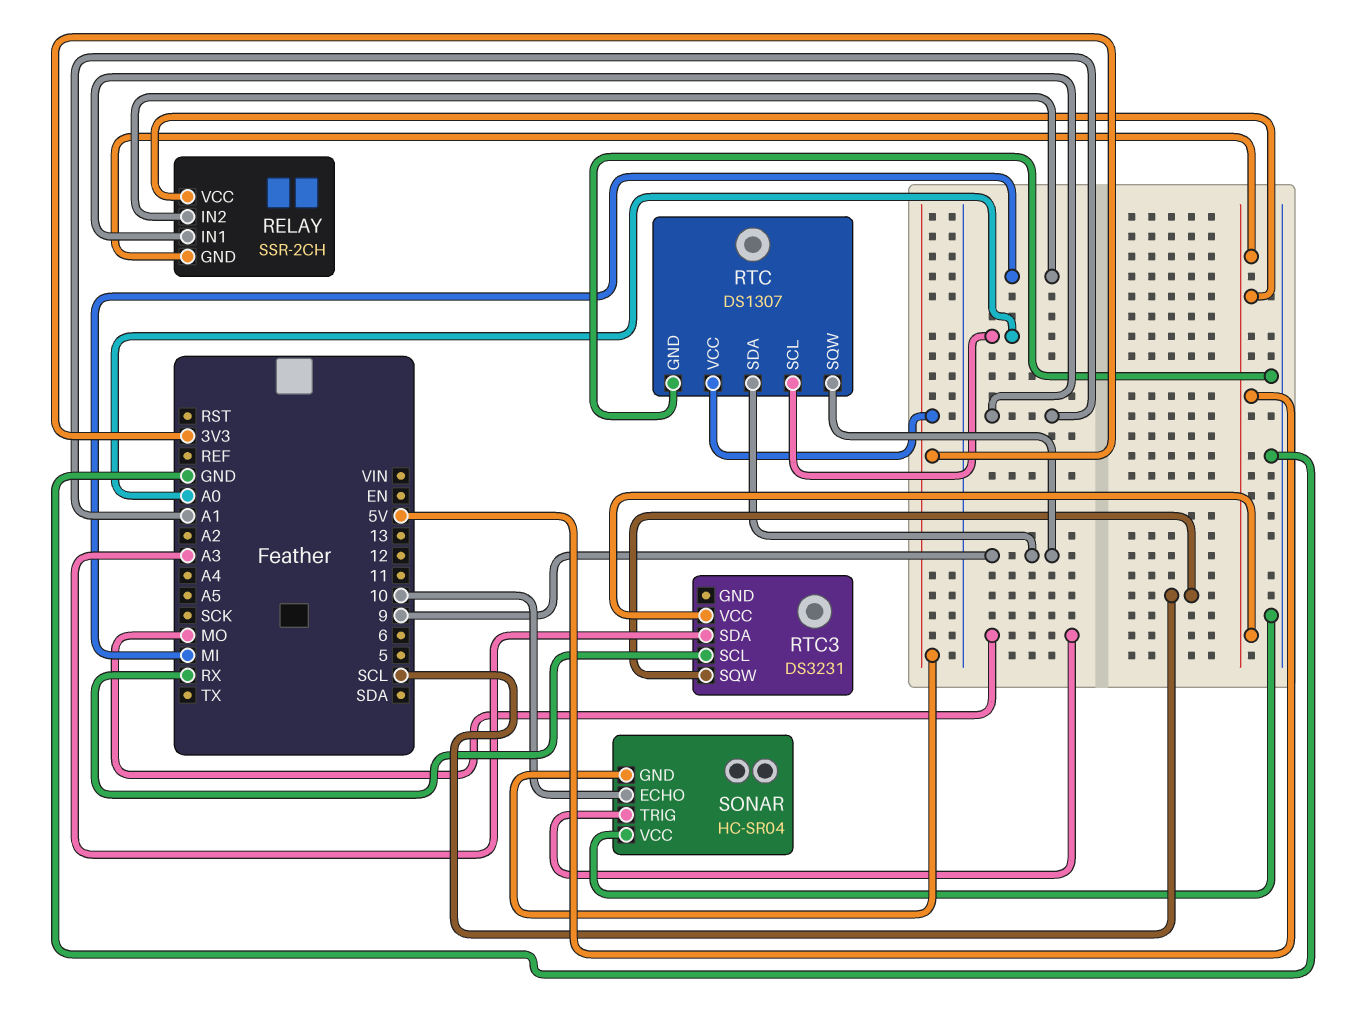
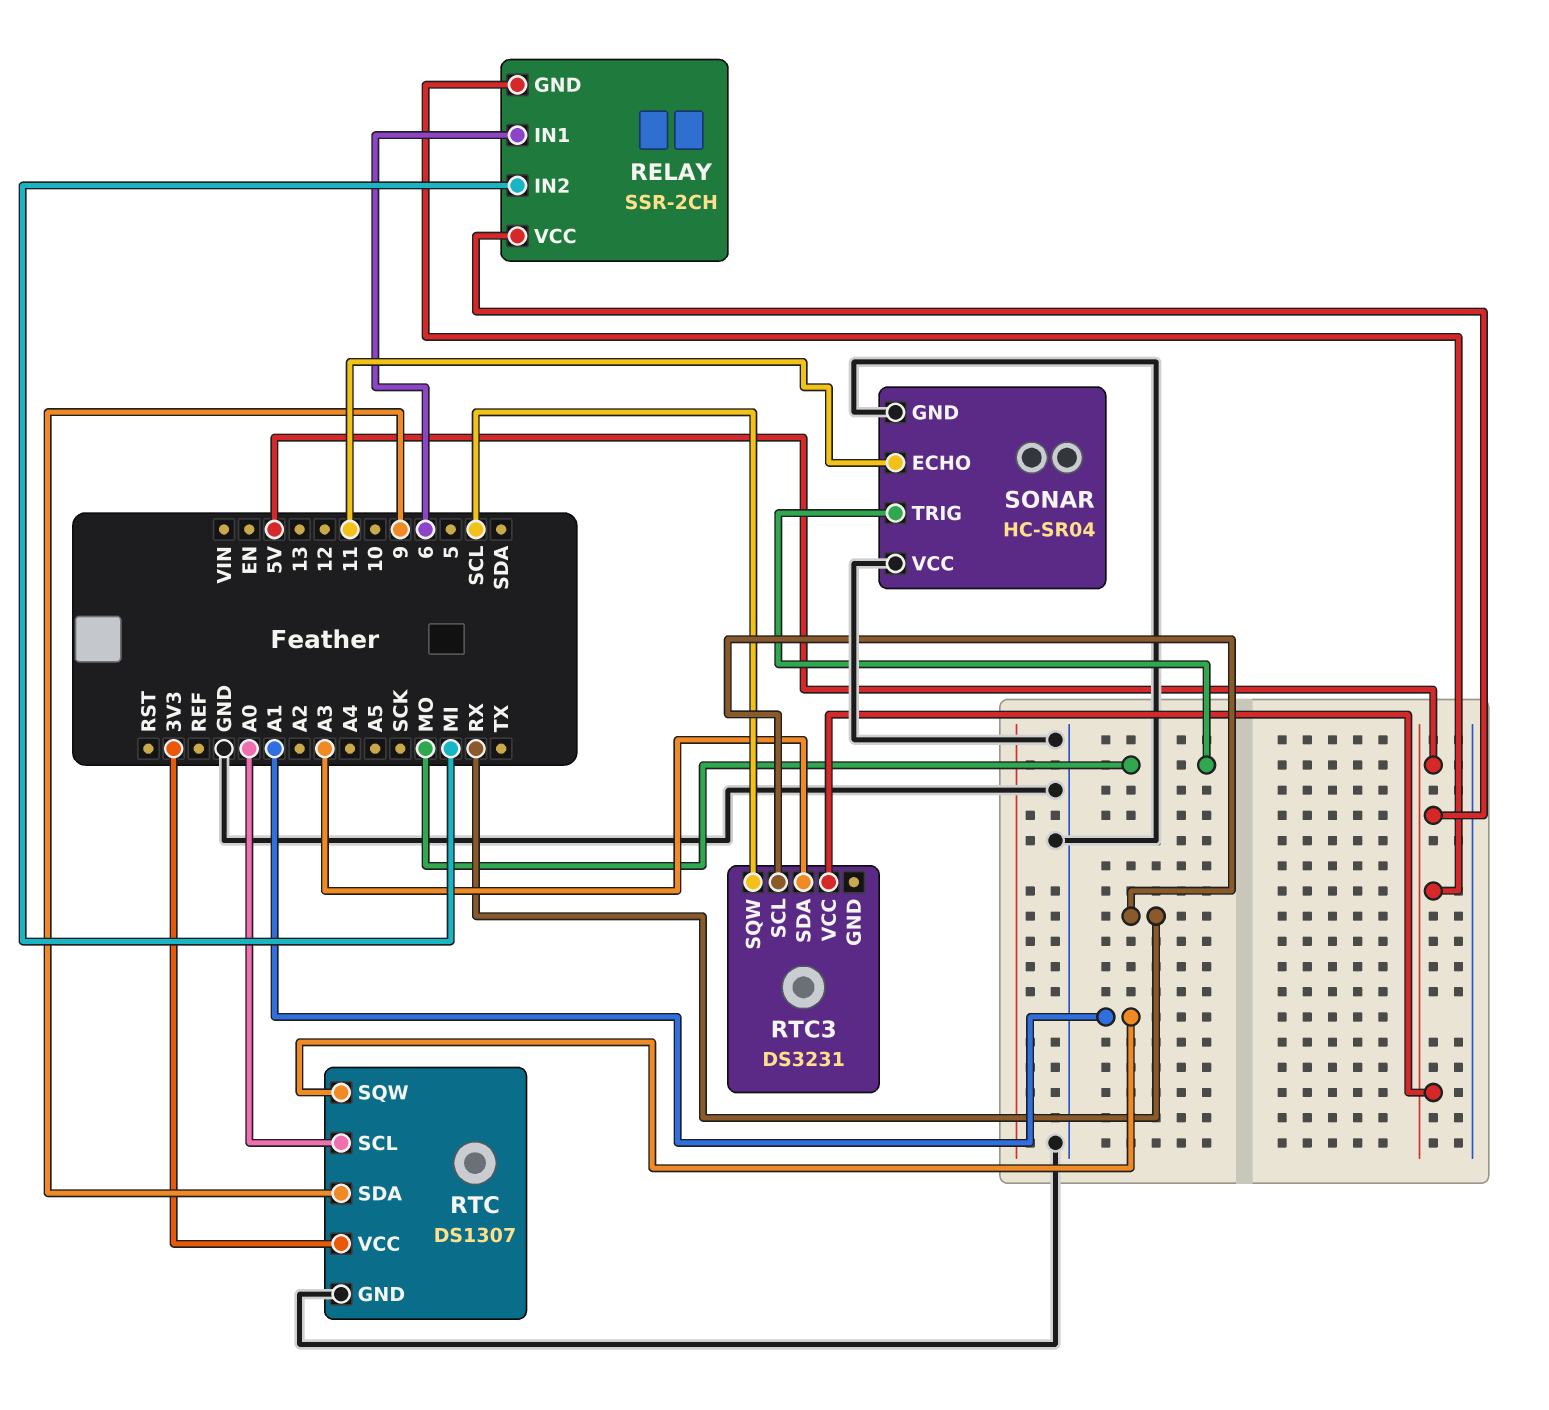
RELAY pin IN1: A1 -> 6
RTC pin SQW: 9 -> A1
SONAR pin ECHO: 10 -> 11
SONAR pin GND: 3V3 -> GND

